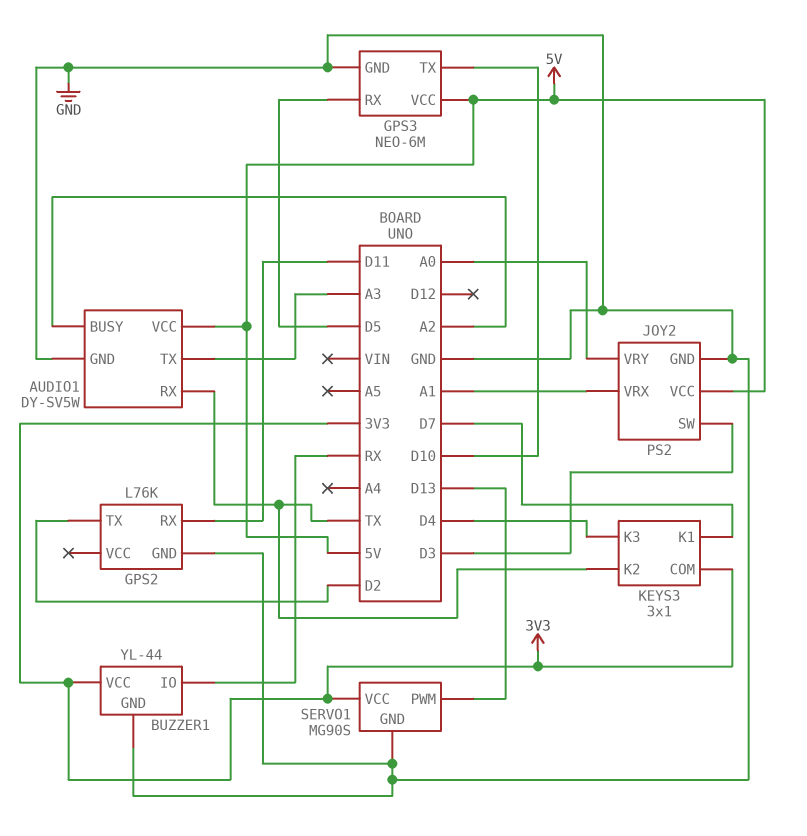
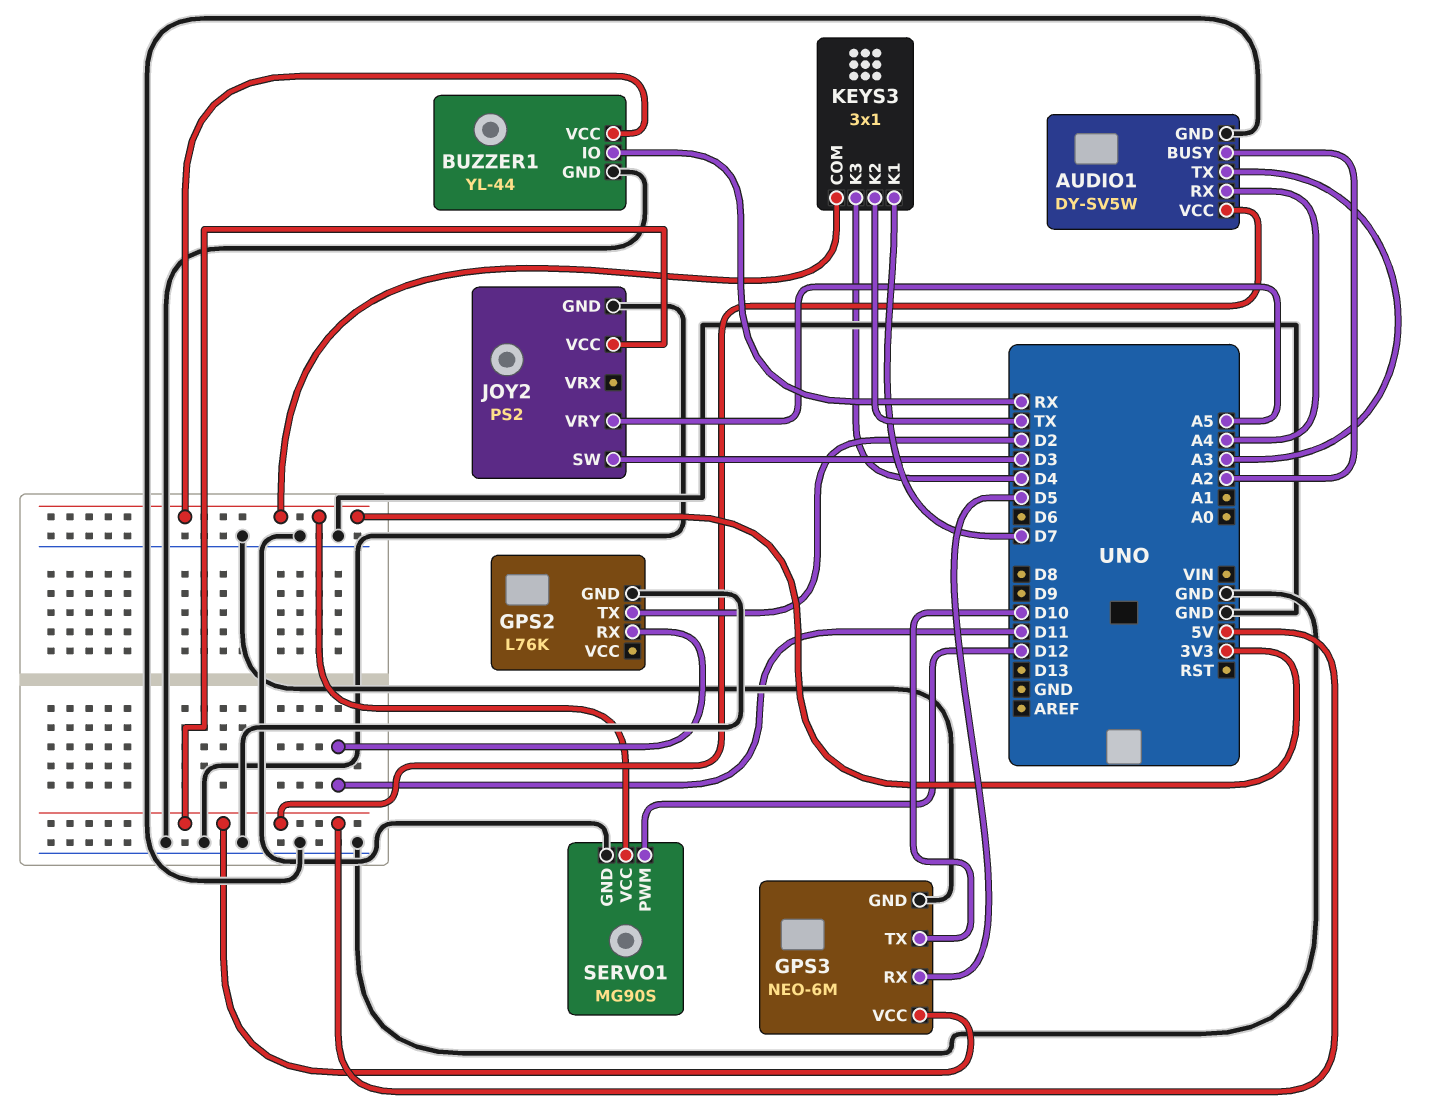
AUDIO1 pin RX: TX -> A4
JOY2 pin VRX: A1 -> none
JOY2 pin VRY: A0 -> A5
SERVO1 pin PWM: D13 -> D12

